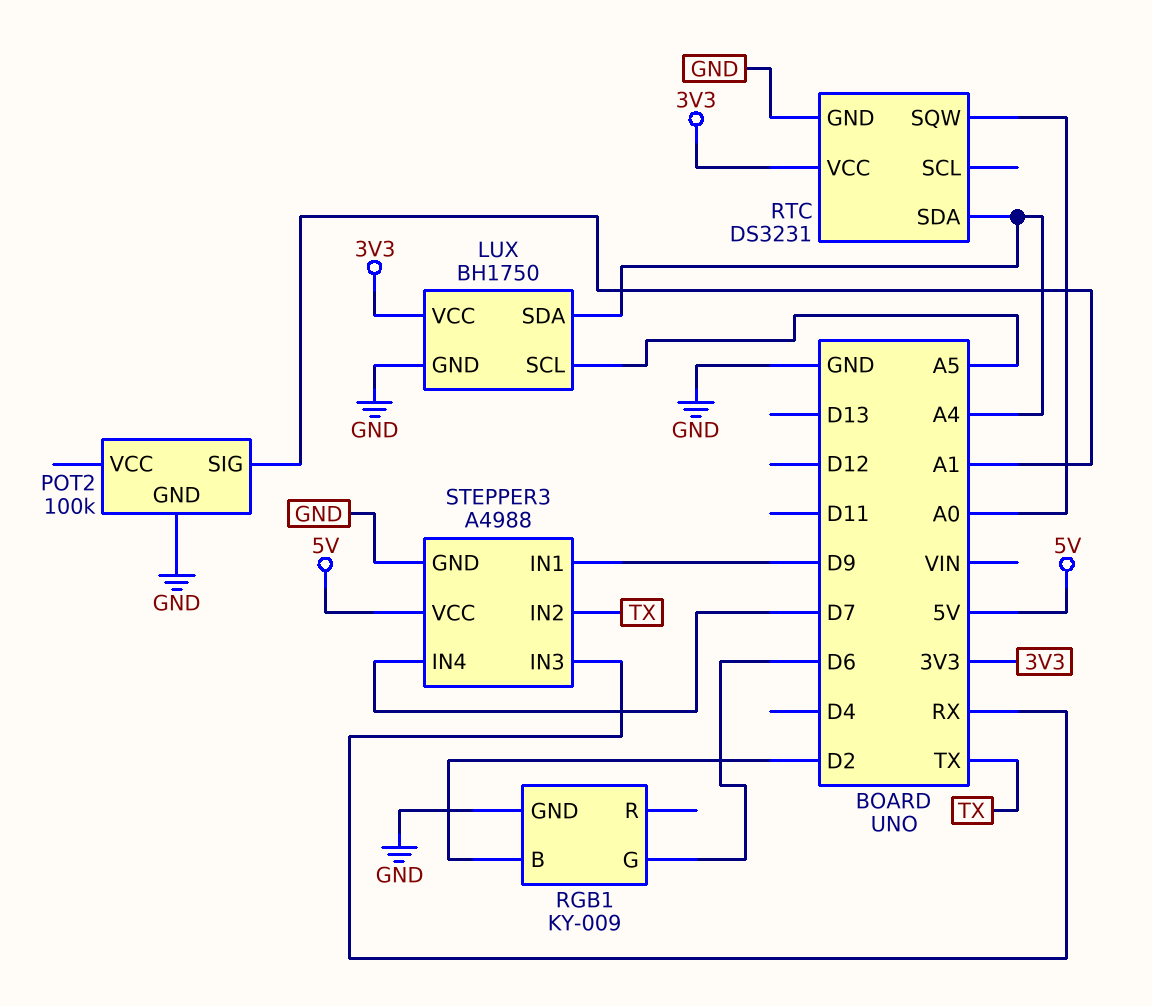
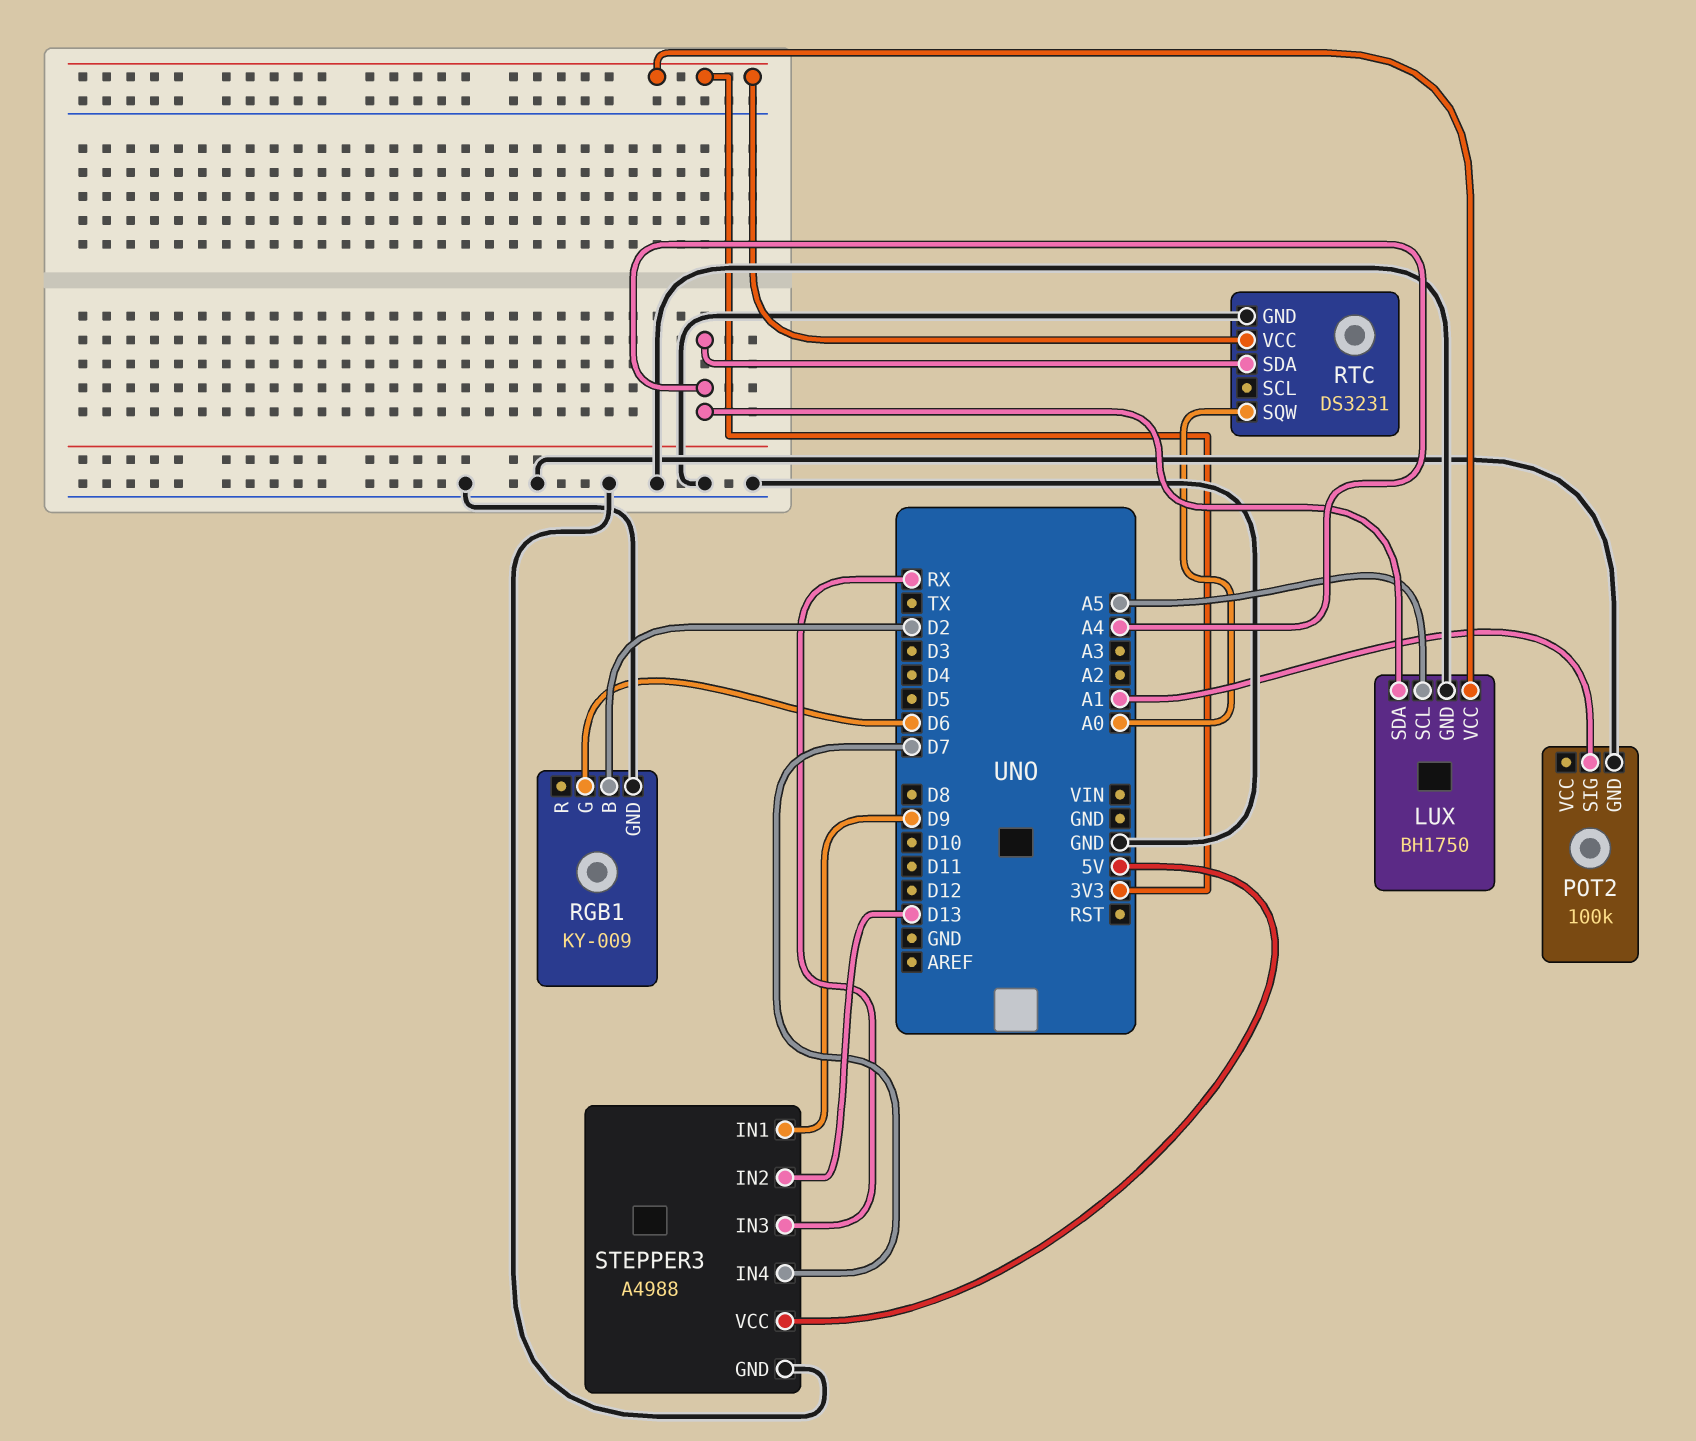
STEPPER3 pin IN2: TX -> D13

